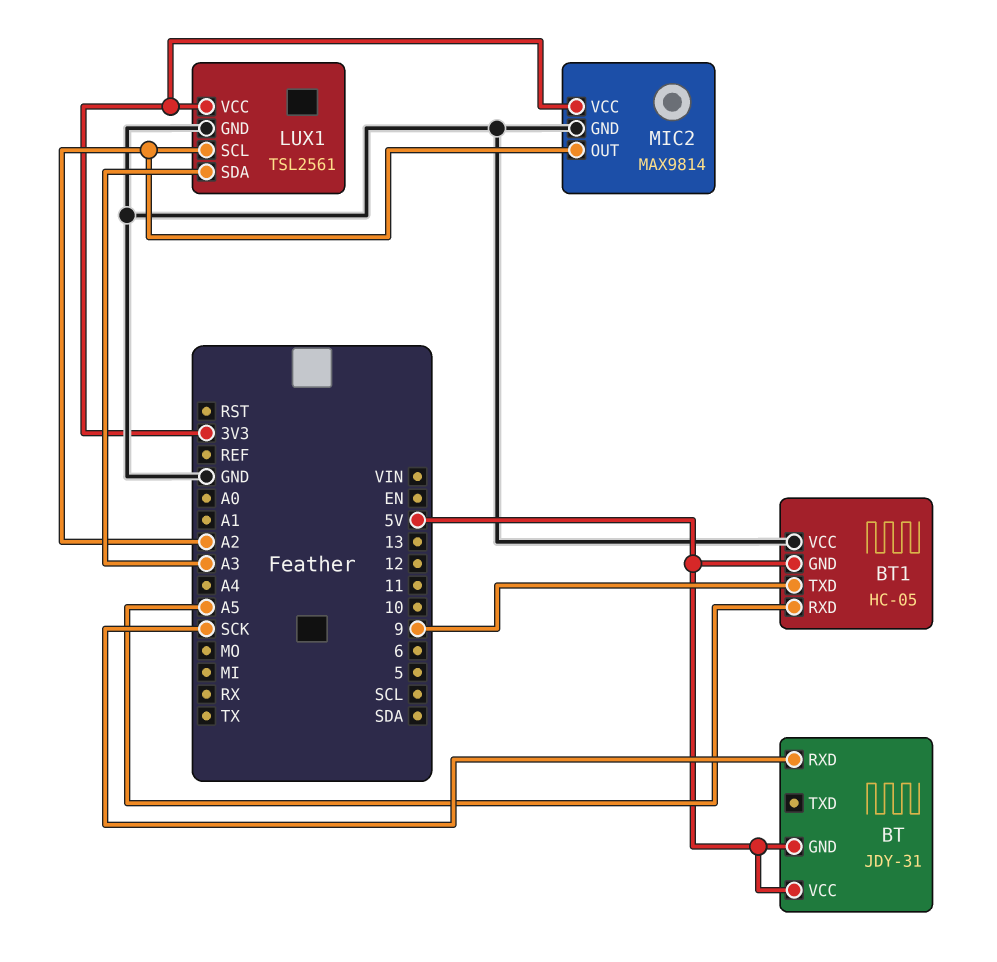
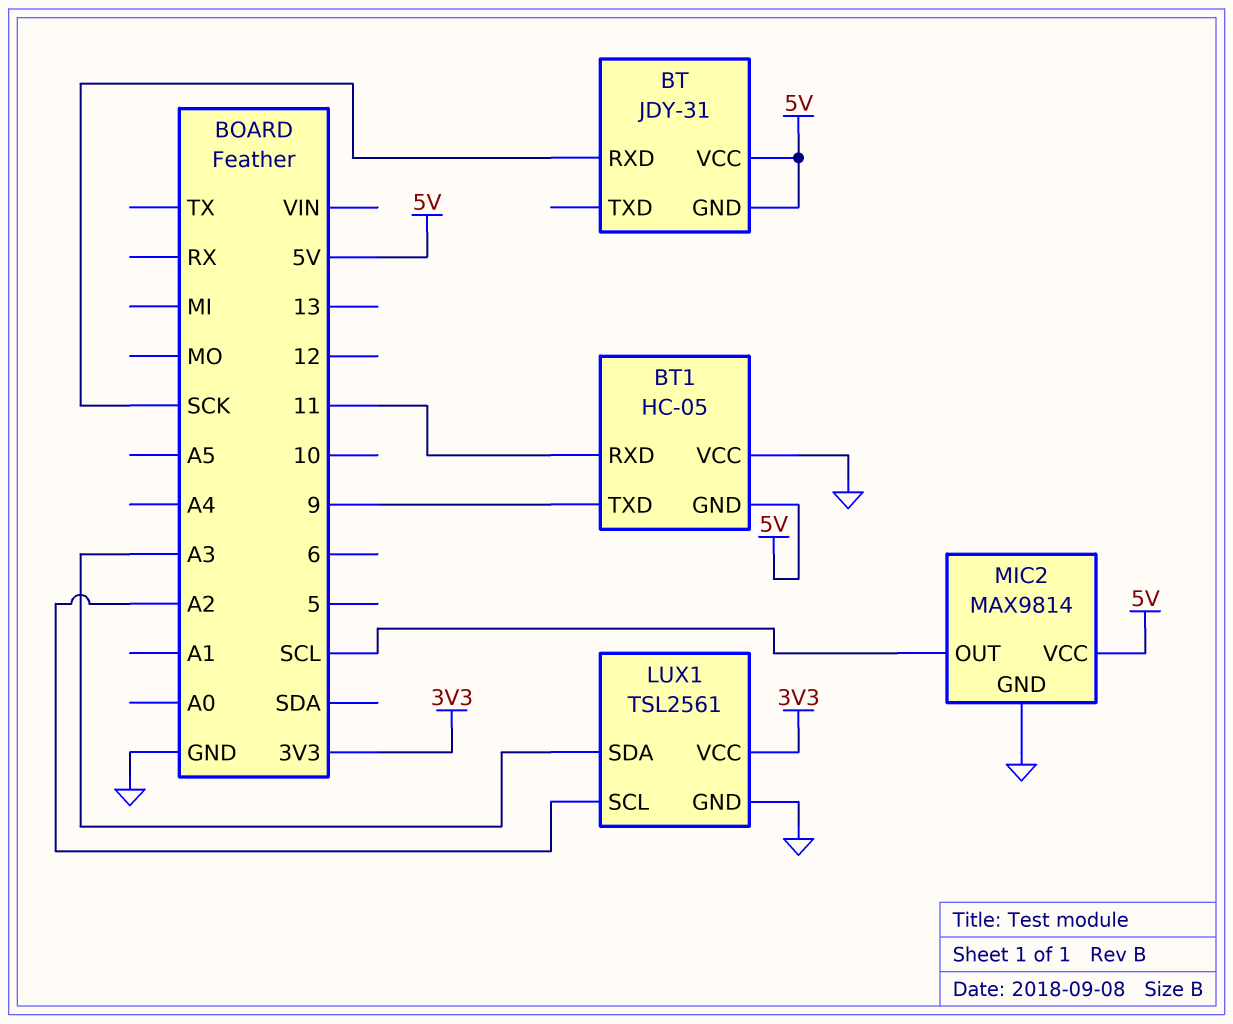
BT1 pin RXD: A5 -> 11
MIC2 pin OUT: A2 -> SCL
MIC2 pin VCC: 3V3 -> 5V

